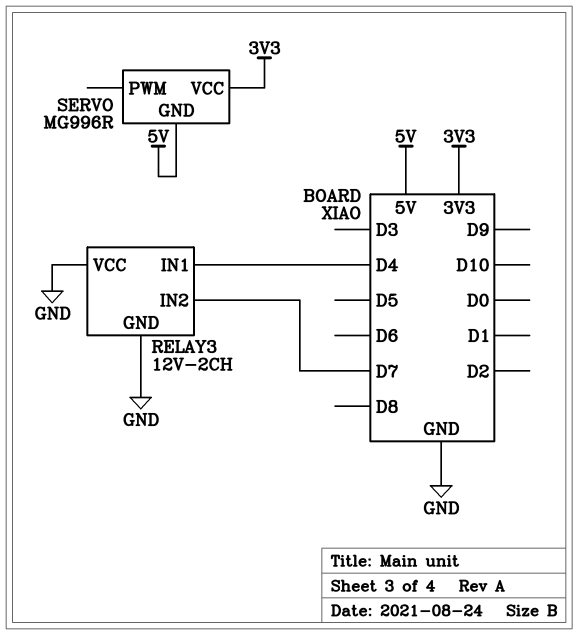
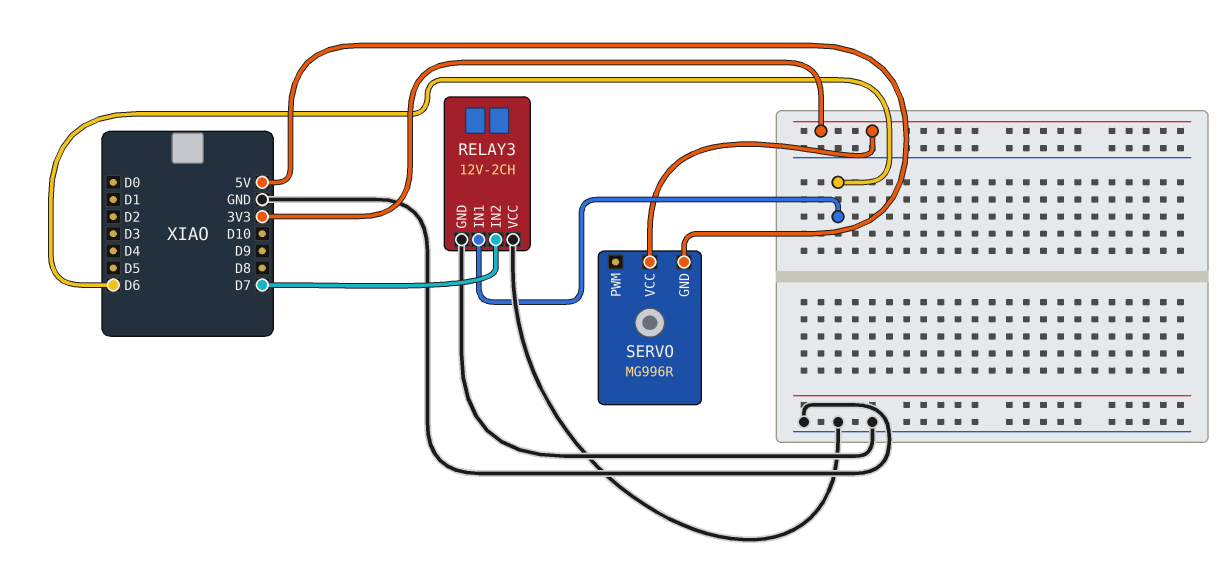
RELAY3 pin IN1: D4 -> D6

